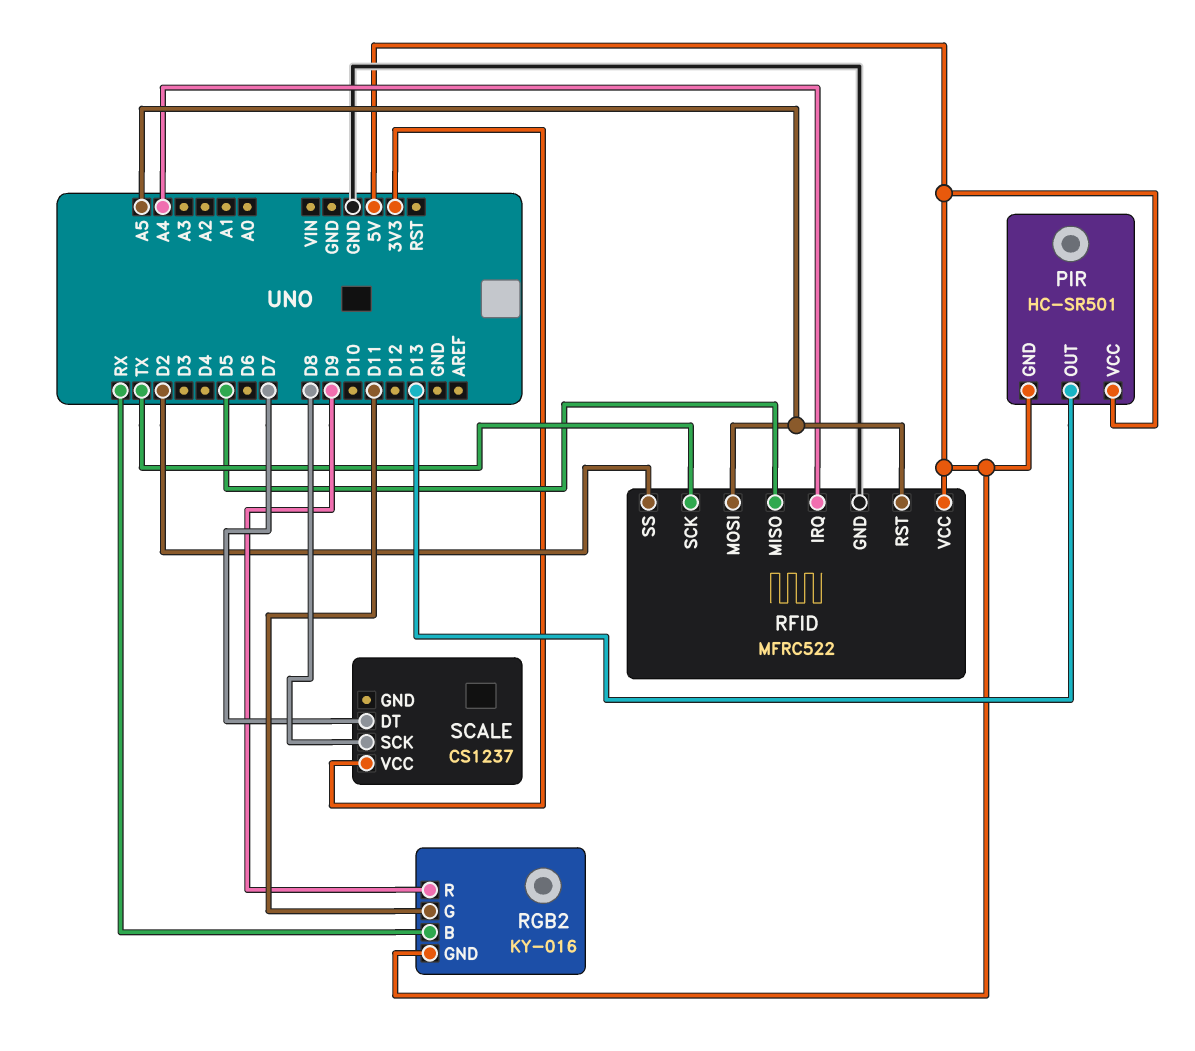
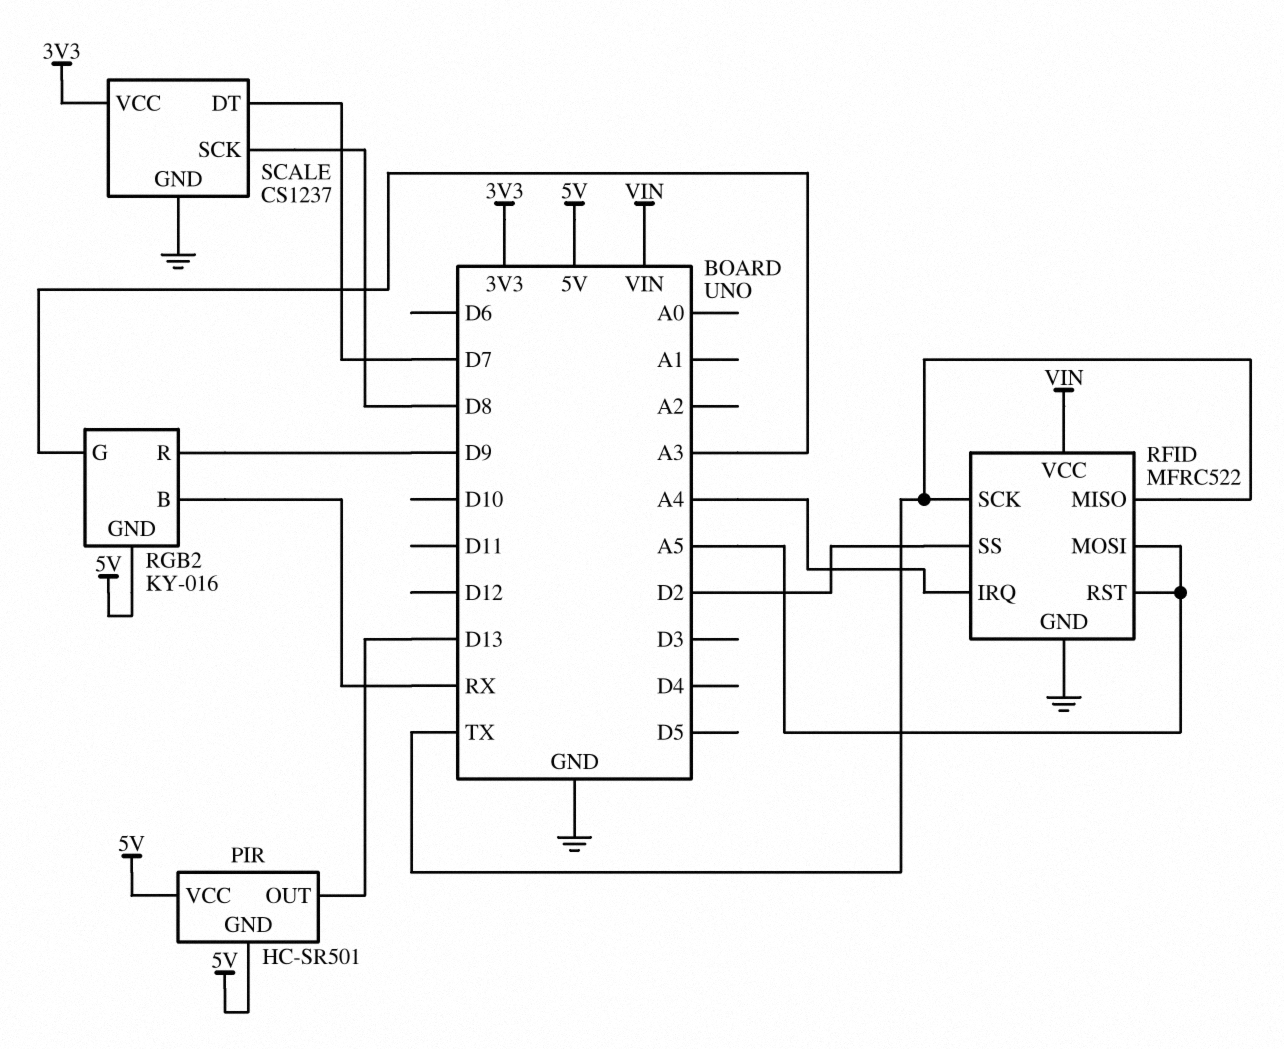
RFID pin MISO: D5 -> TX
RFID pin VCC: 5V -> VIN
RGB2 pin G: D11 -> A3
SCALE pin GND: none -> GND

